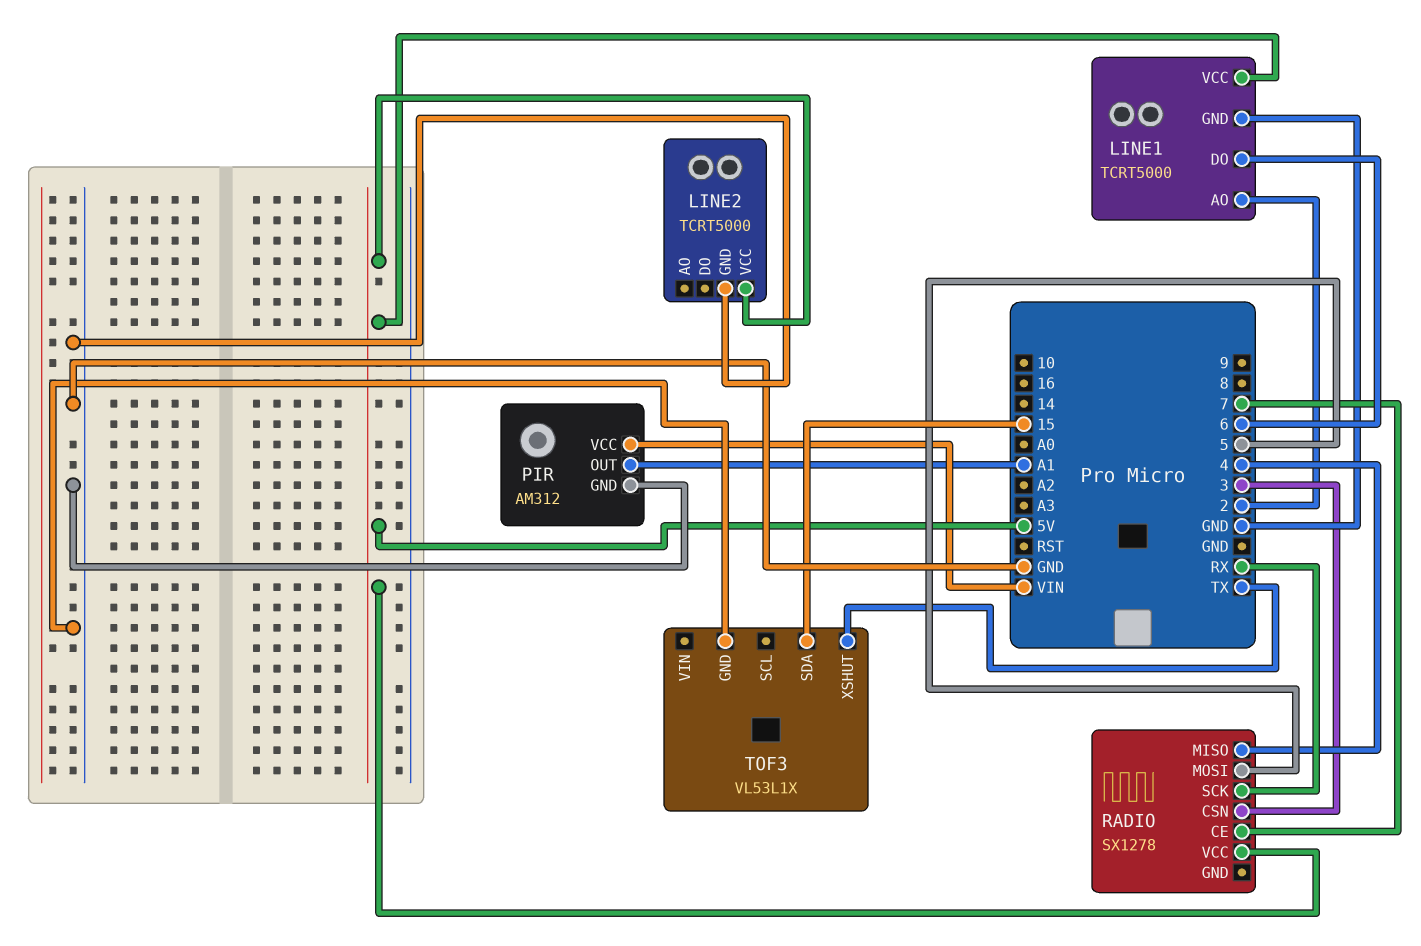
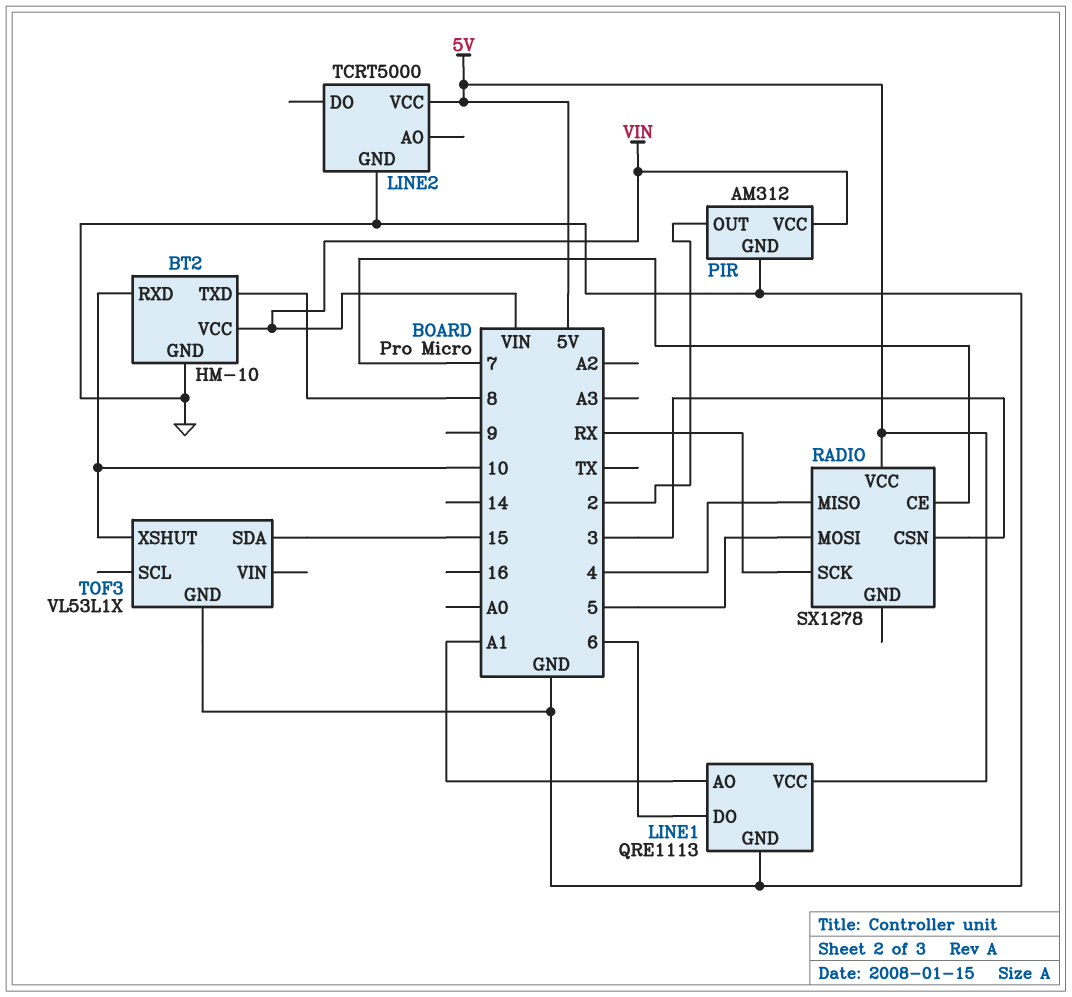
BT2: none -> HM-10
BT2 pin GND: none -> GND
BT2 pin RXD: none -> 10
BT2 pin TXD: none -> 8
BT2 pin VCC: none -> VIN
LINE1: TCRT5000 -> QRE1113
LINE1 pin AO: 2 -> A1
PIR pin OUT: A1 -> 2
TOF3 pin XSHUT: TX -> 10

